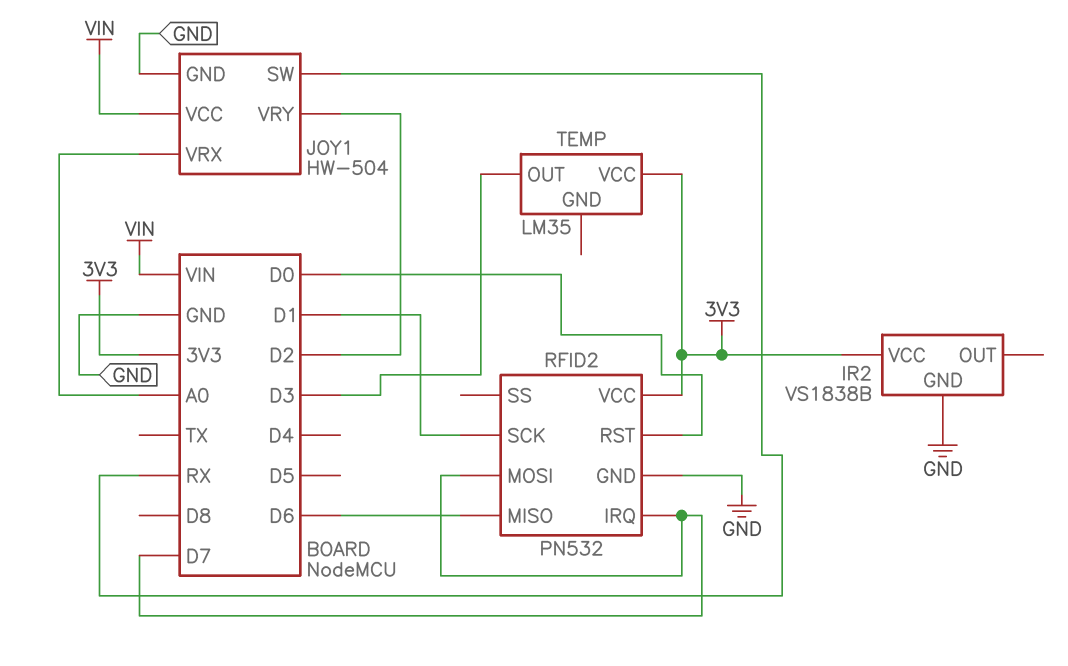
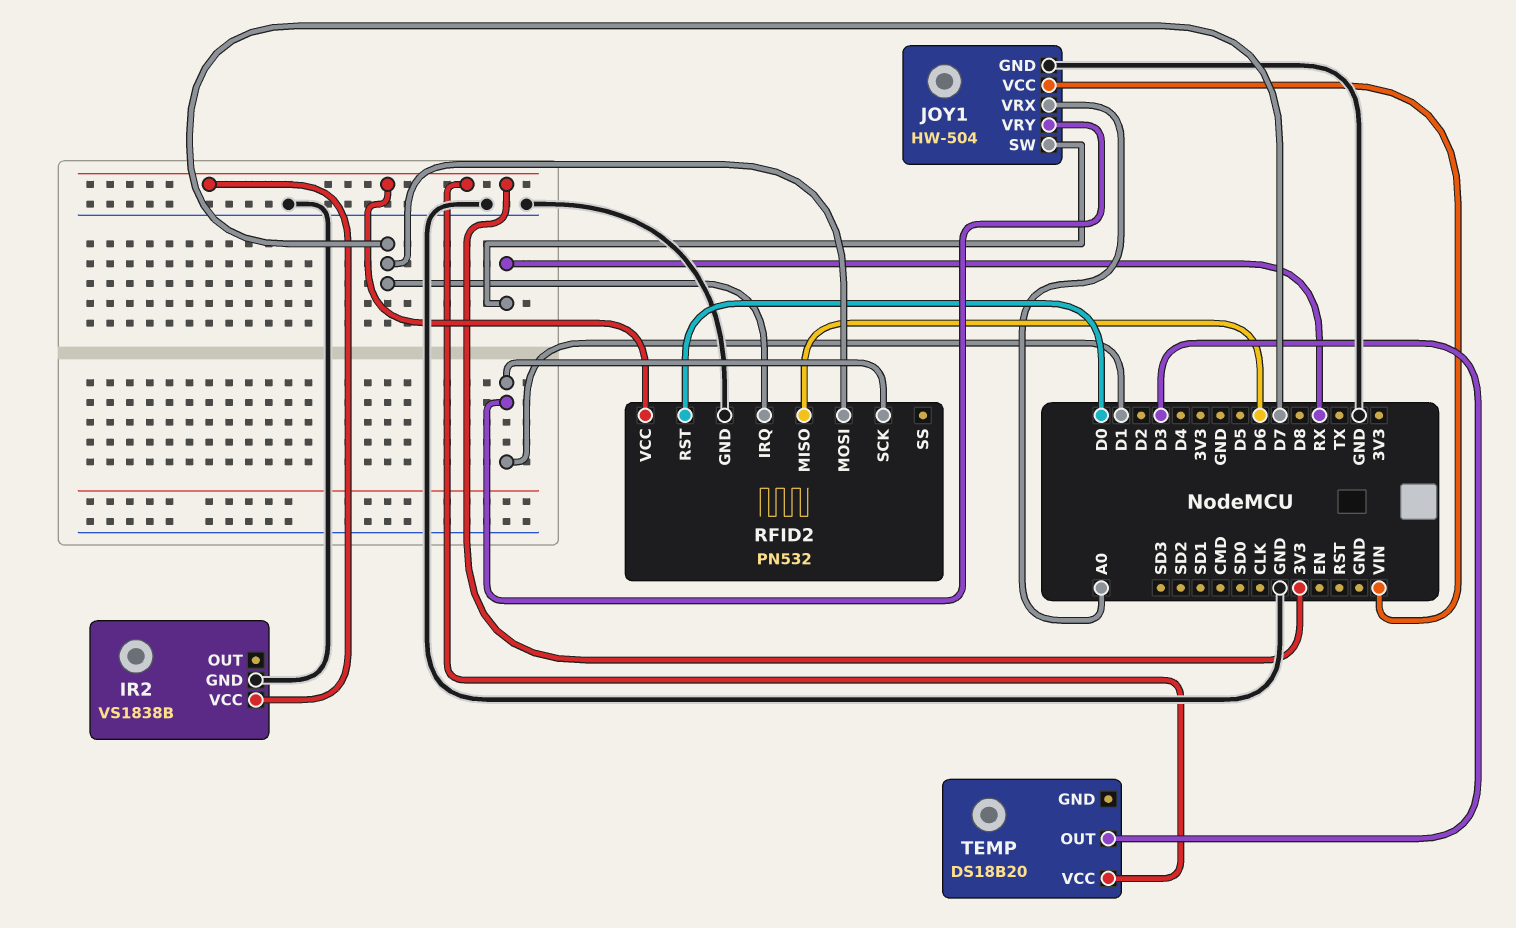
JOY1 pin VRY: D2 -> D1
TEMP: LM35 -> DS18B20

